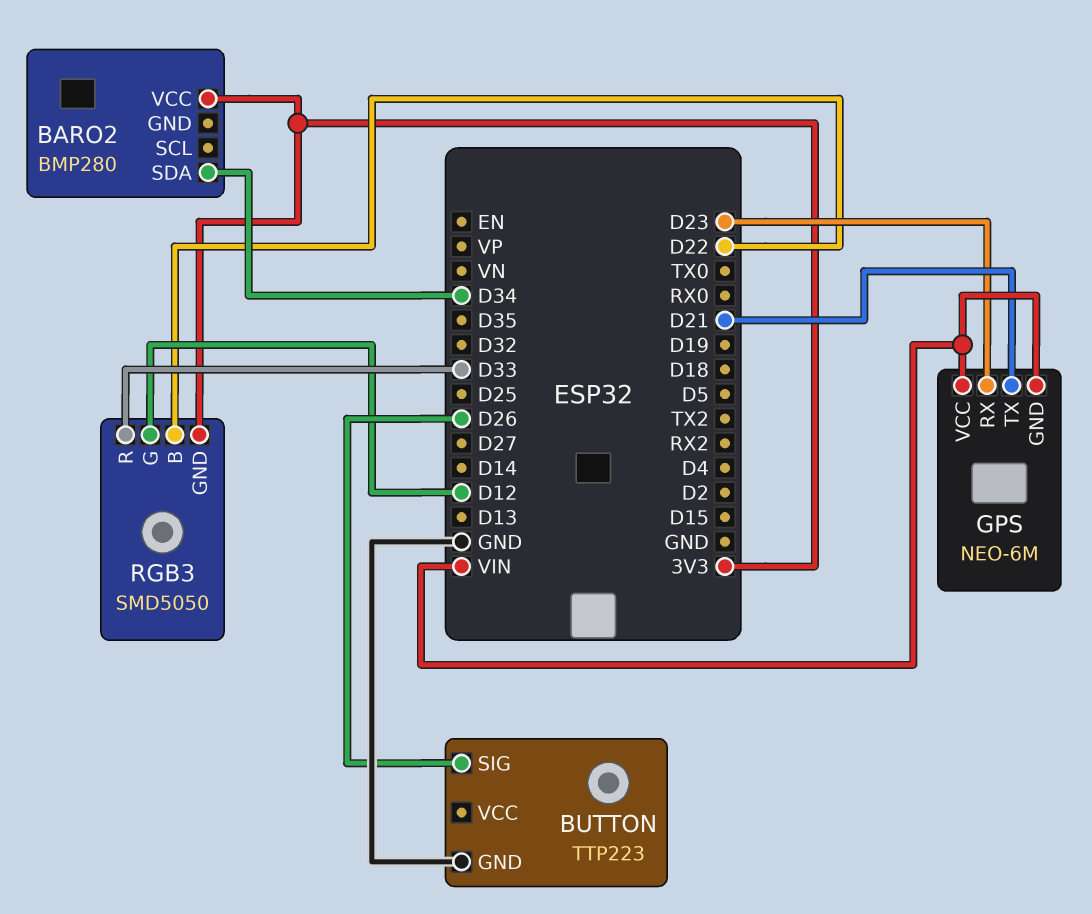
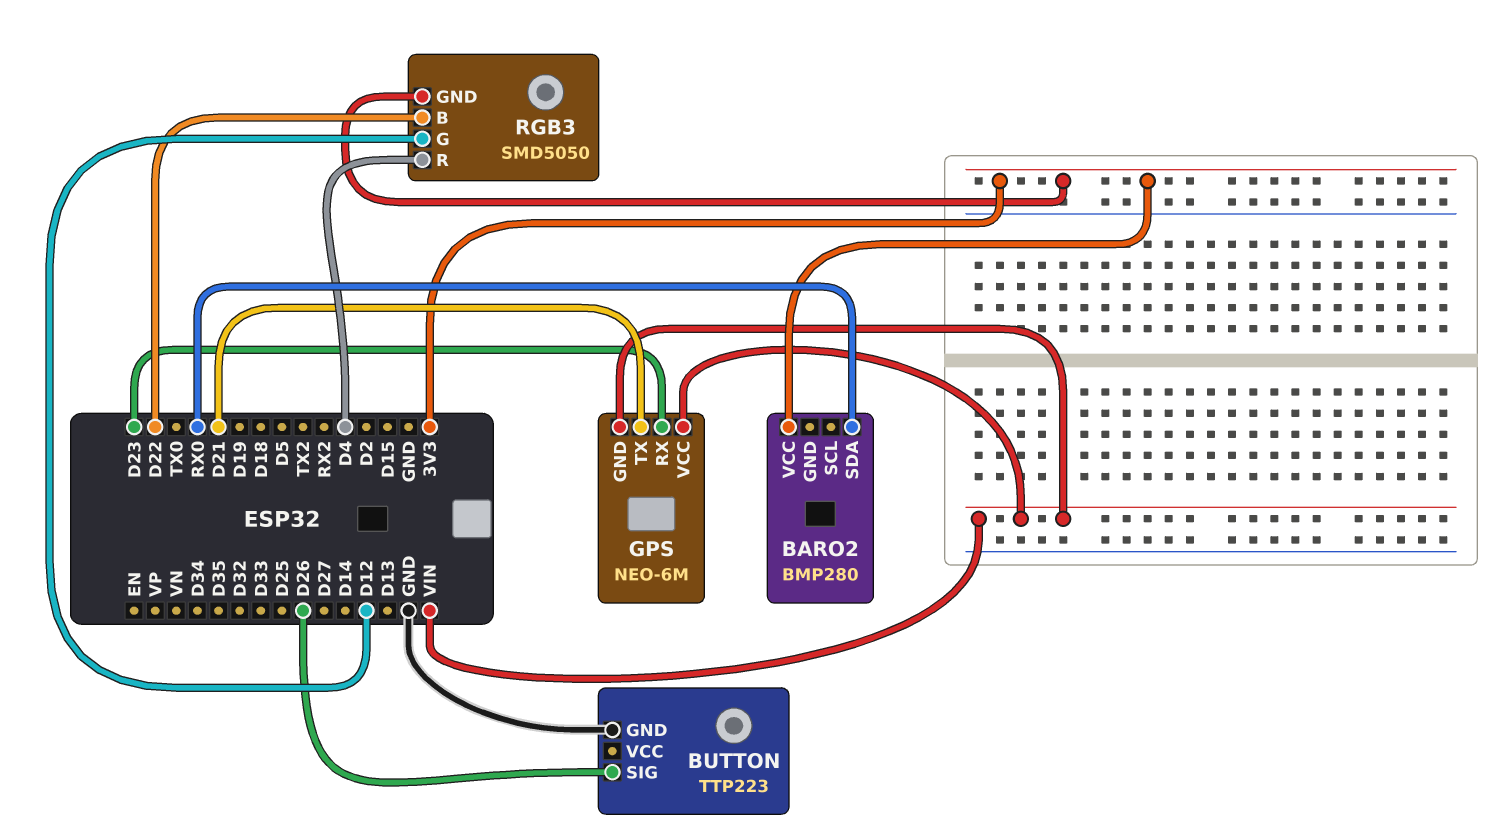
BARO2 pin SDA: D34 -> RX0
RGB3 pin R: D33 -> D4

